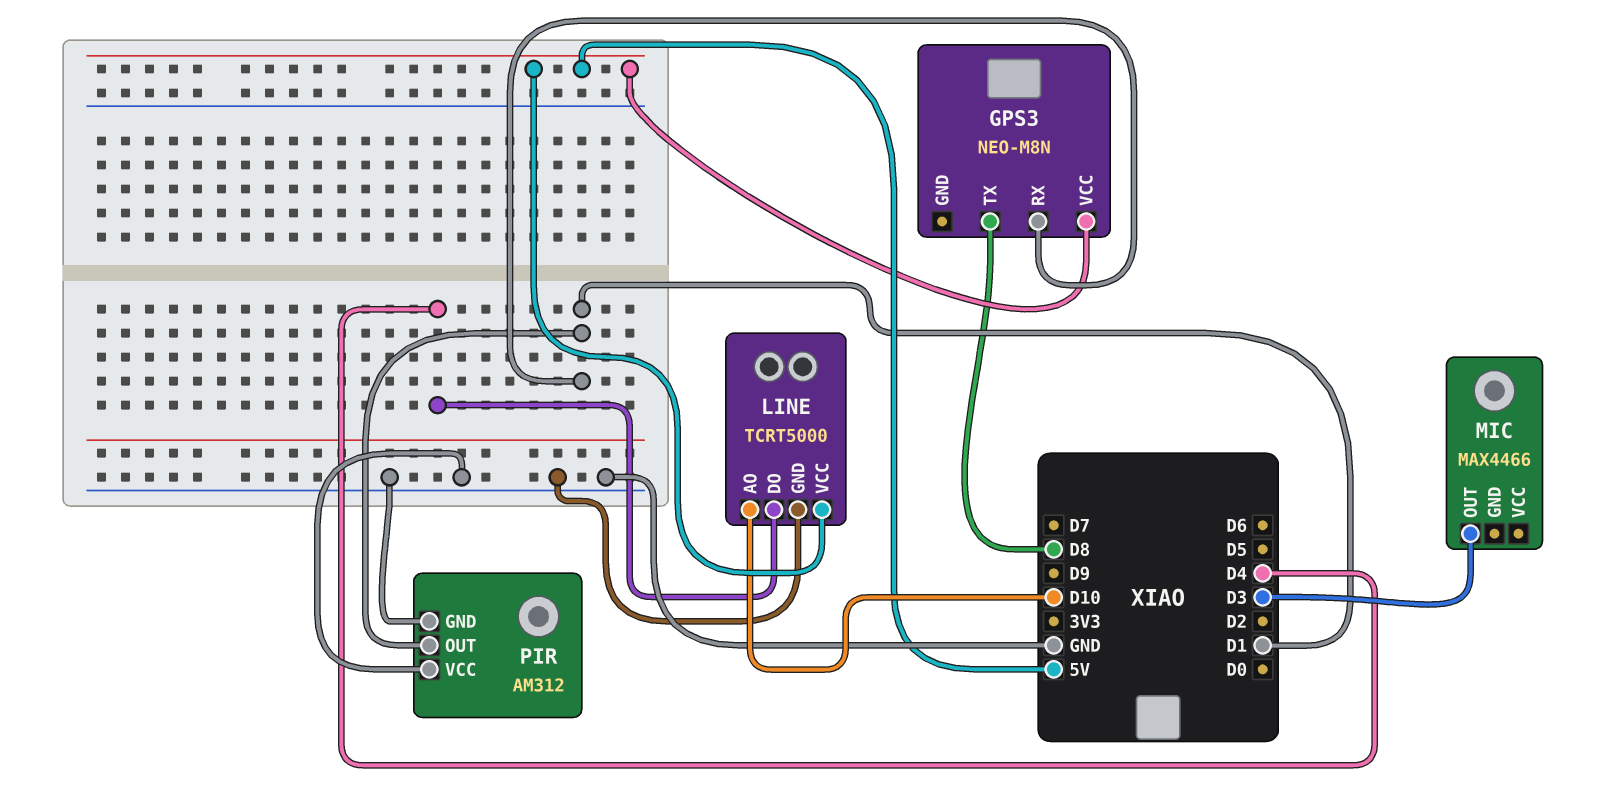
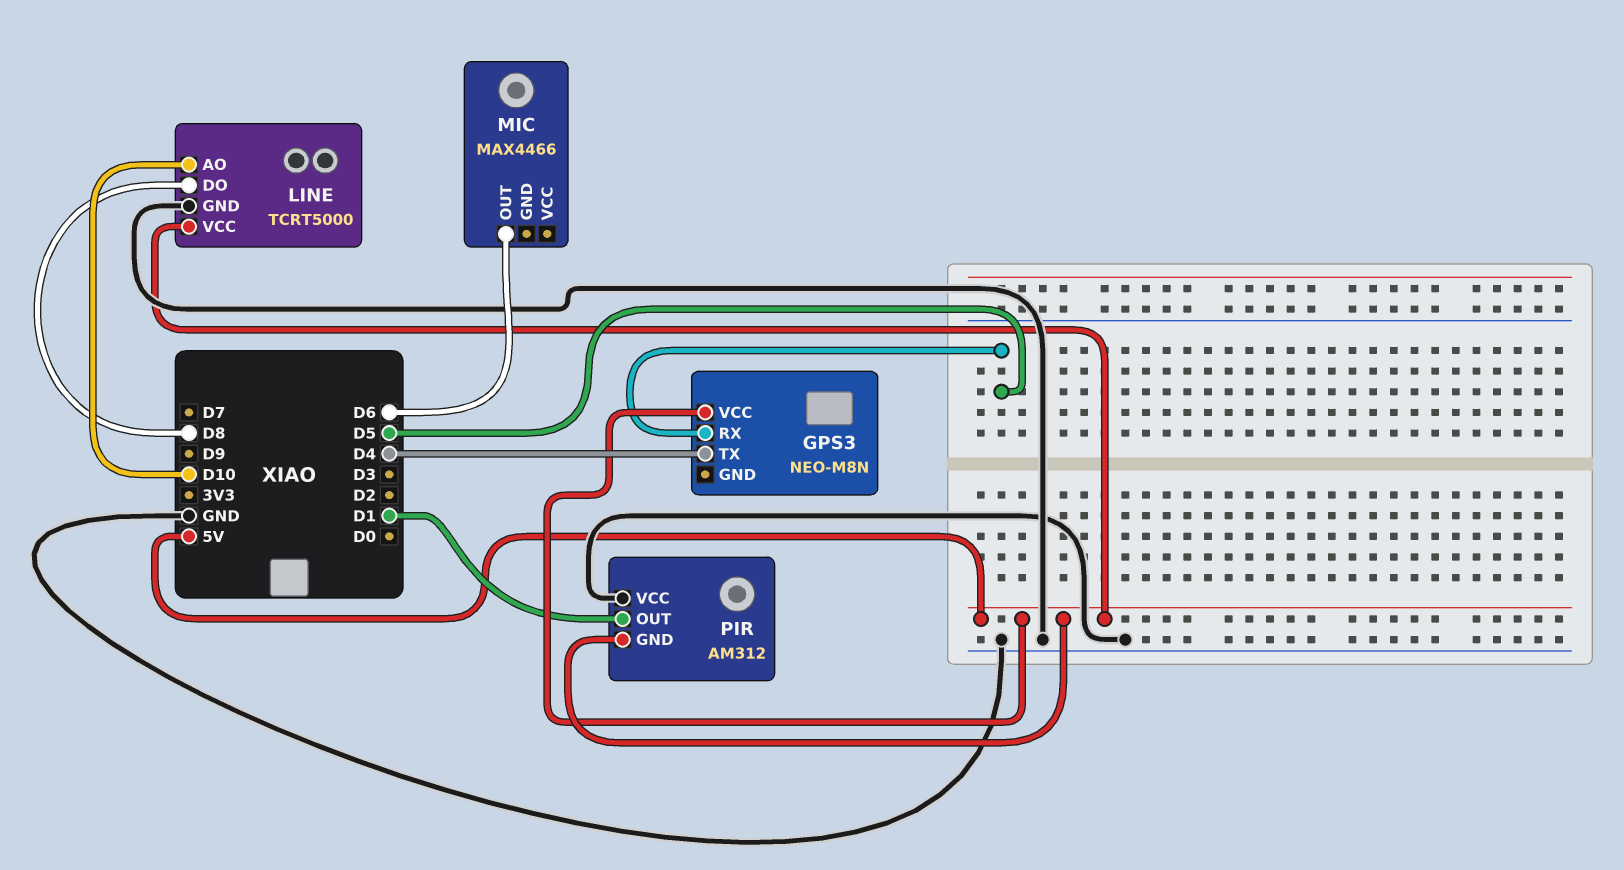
GPS3 pin RX: D1 -> D5
GPS3 pin TX: D8 -> D4
LINE pin DO: D4 -> D8
MIC pin OUT: D3 -> D6
PIR pin GND: GND -> 5V

